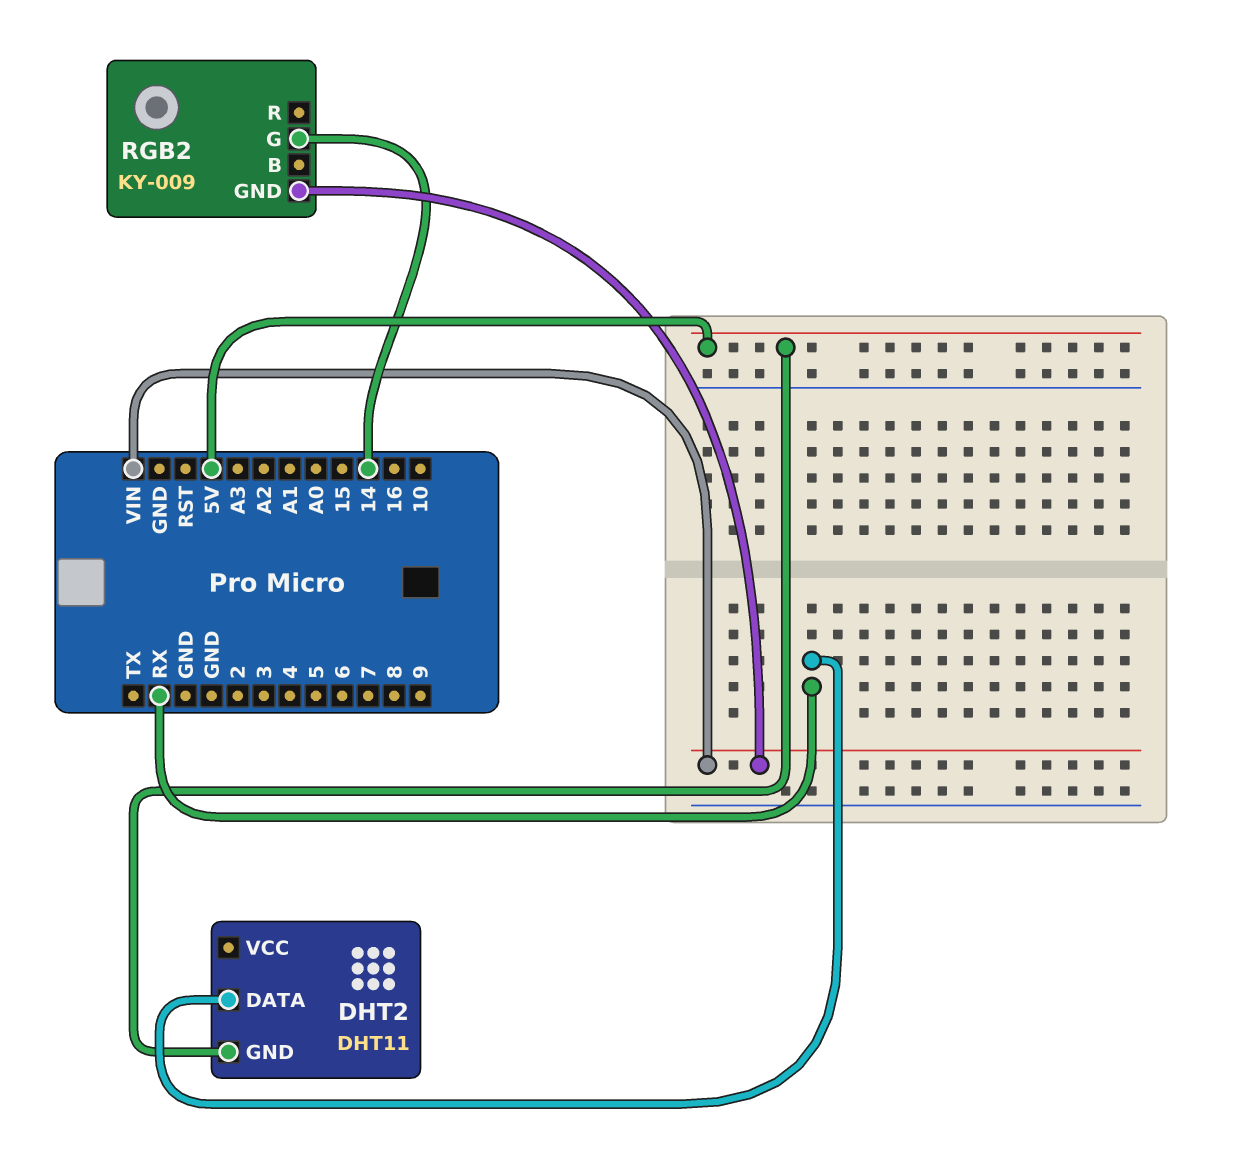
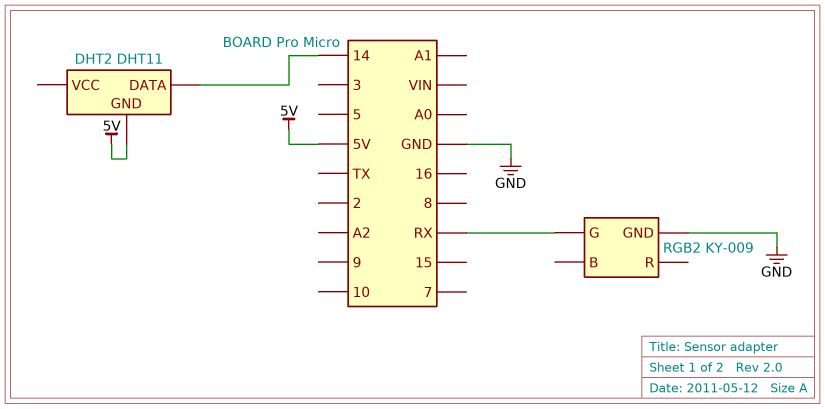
DHT2 pin DATA: RX -> 14
RGB2 pin G: 14 -> RX
RGB2 pin GND: VIN -> GND

